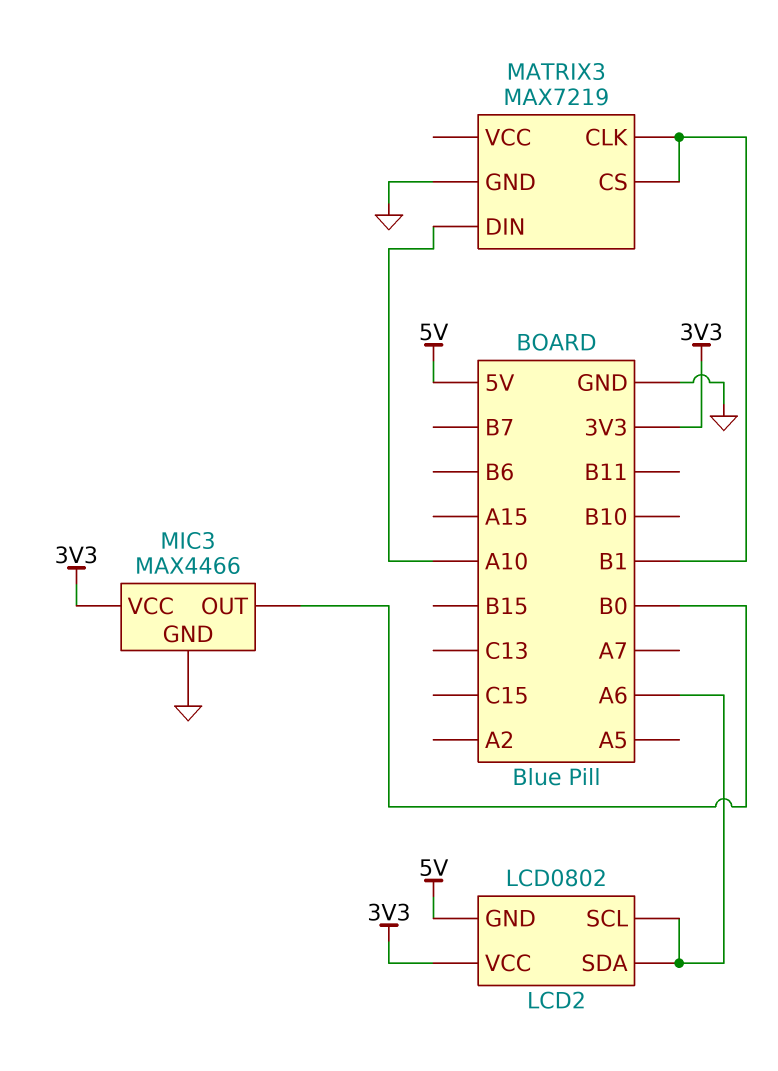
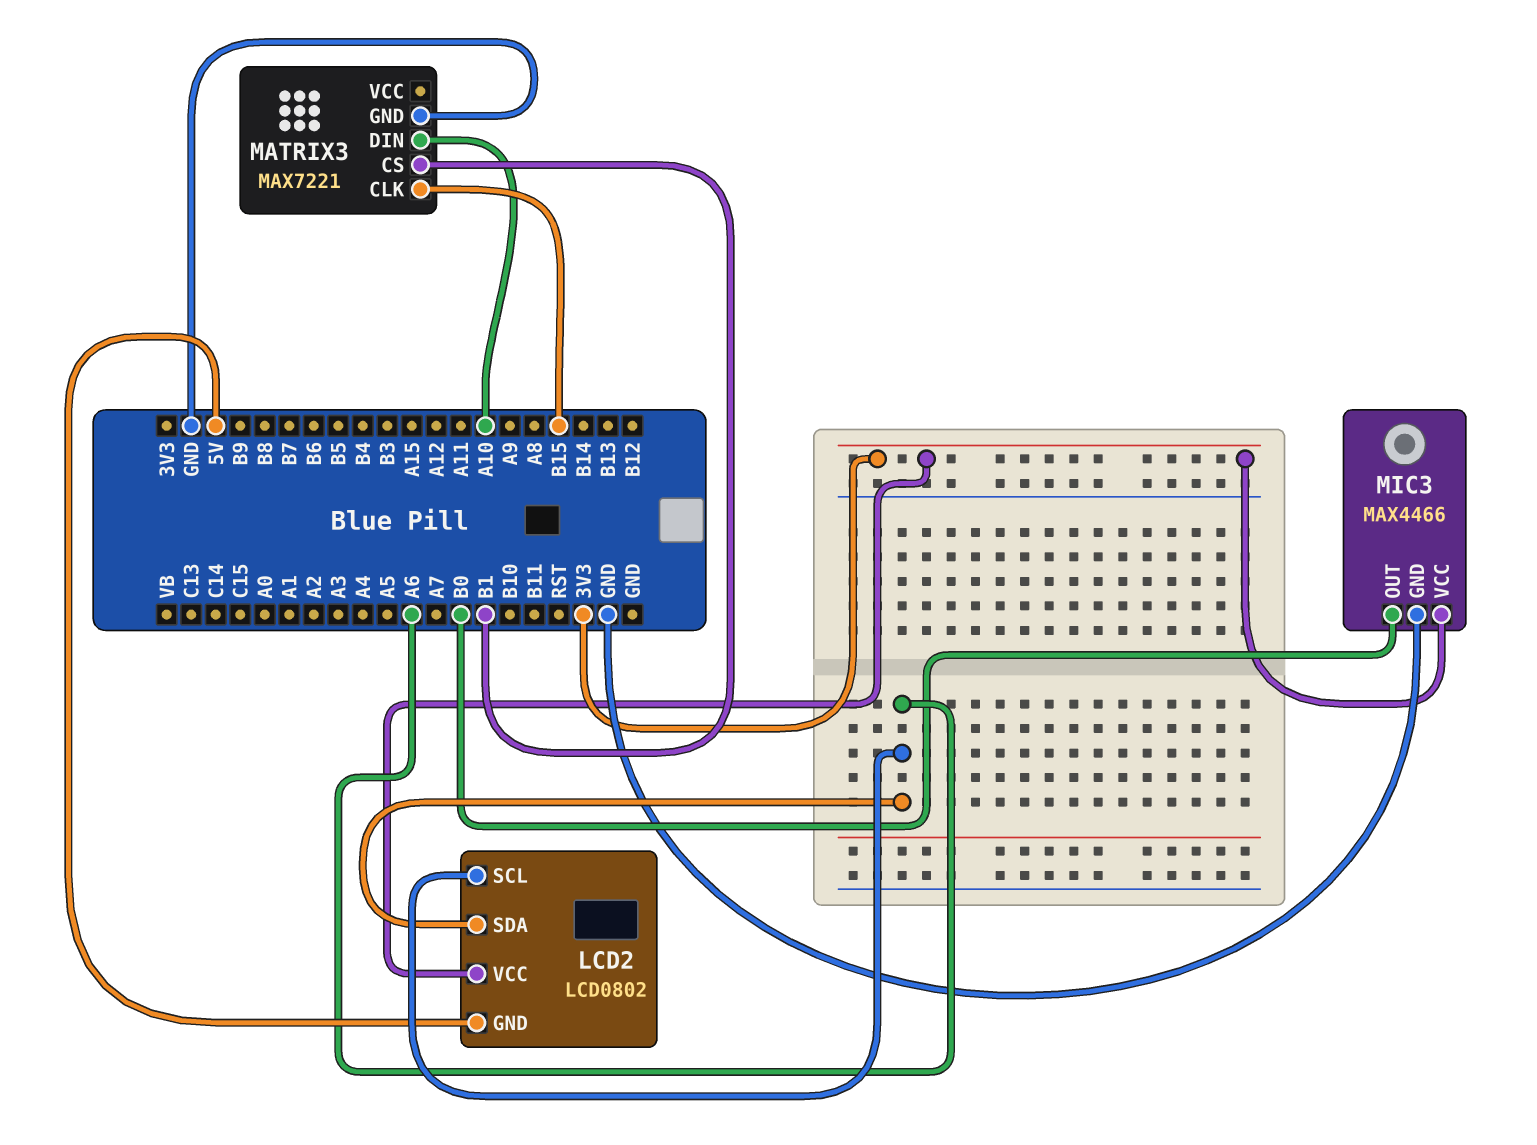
MATRIX3: MAX7219 -> MAX7221
MATRIX3 pin CLK: B1 -> B15

